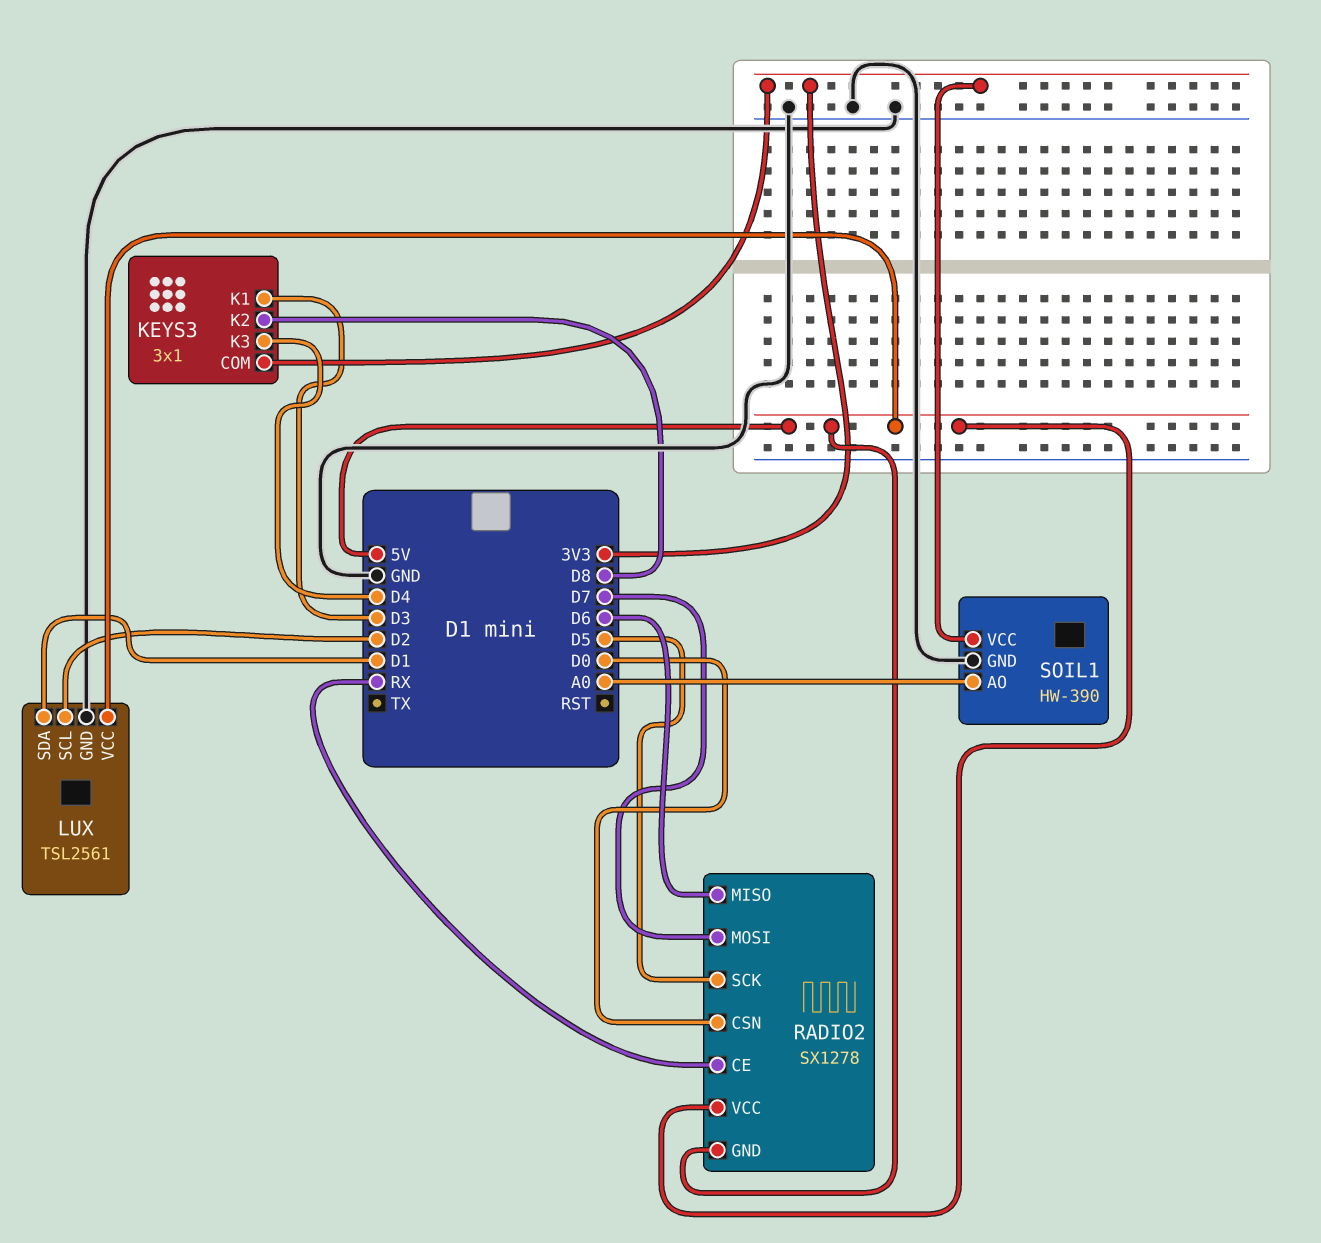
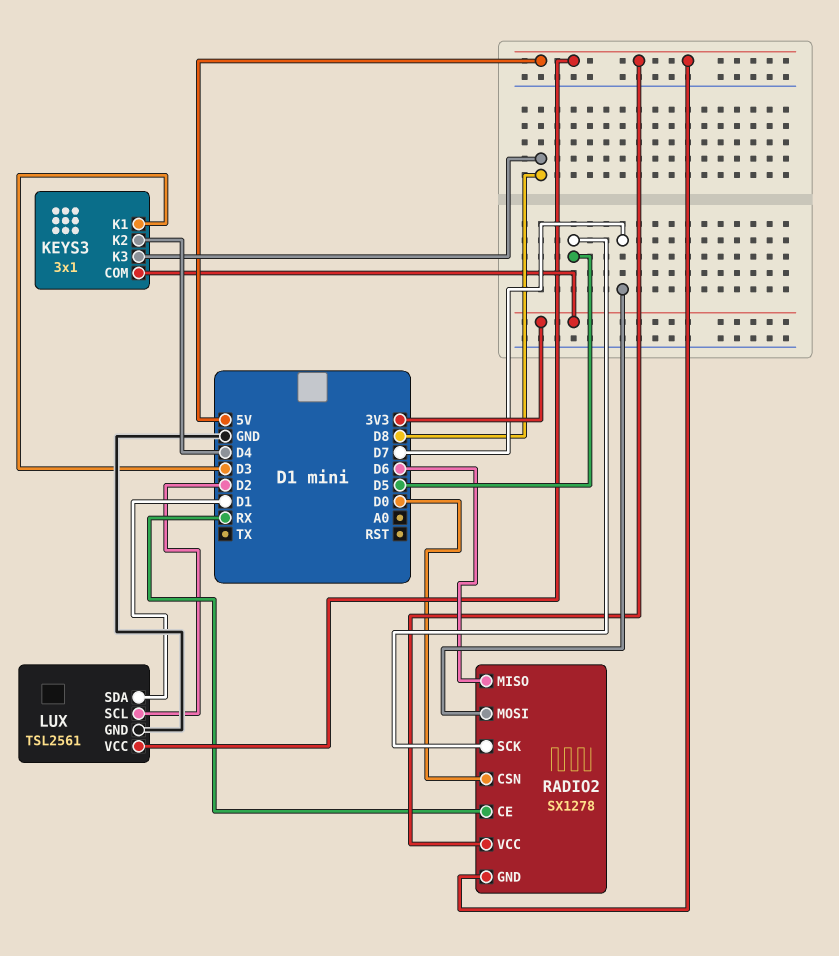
KEYS3 pin K2: D8 -> D4
KEYS3 pin K3: D4 -> D8
SOIL1: HW-390 -> none
SOIL1 pin AO: A0 -> none
SOIL1 pin GND: GND -> none
SOIL1 pin VCC: 3V3 -> none

